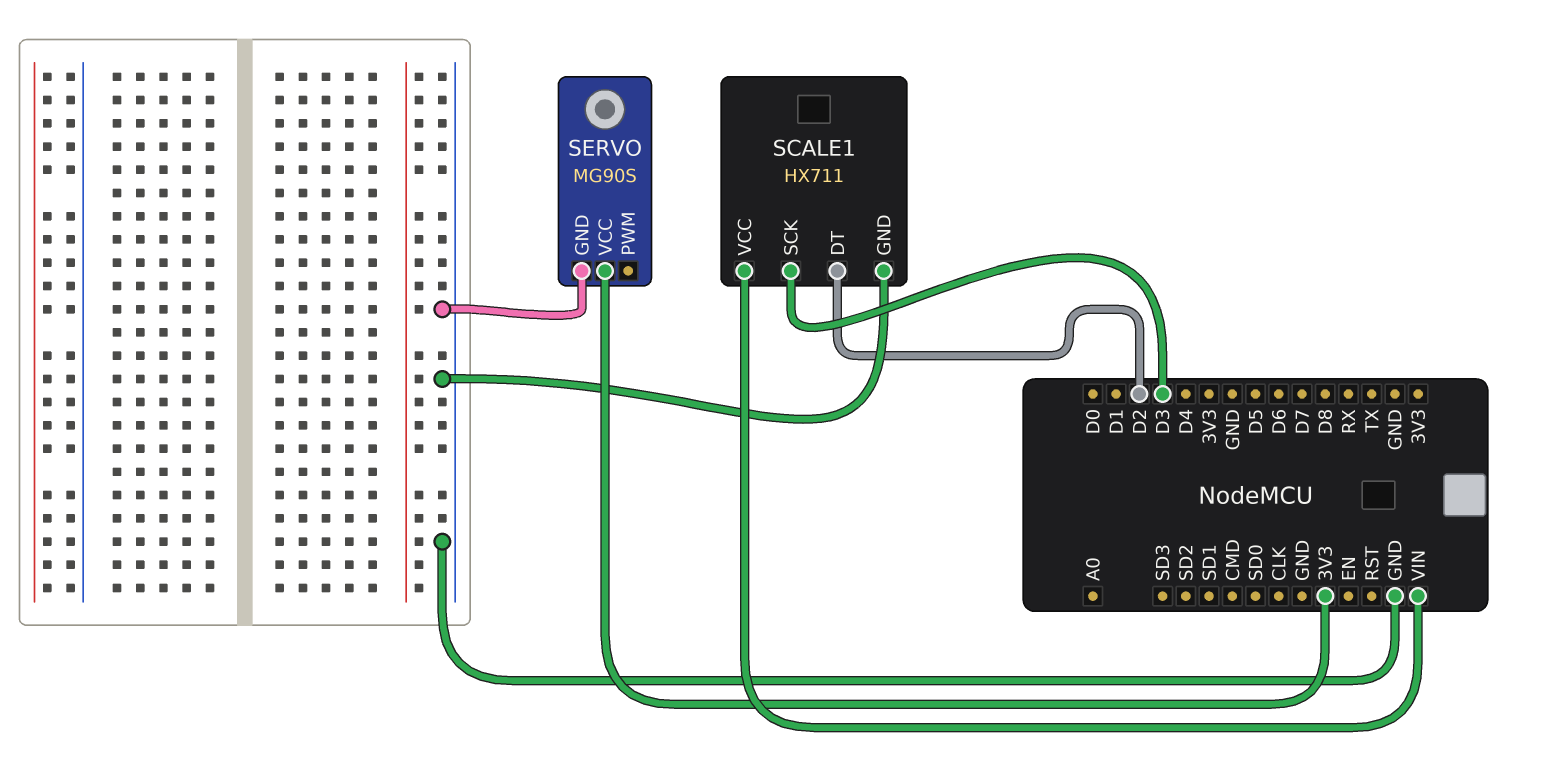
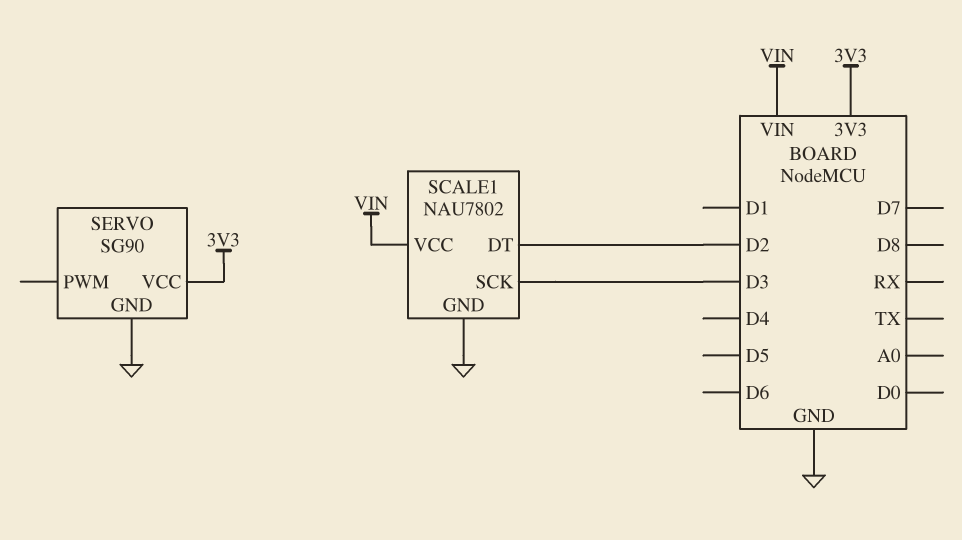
SCALE1: HX711 -> NAU7802
SERVO: MG90S -> SG90

